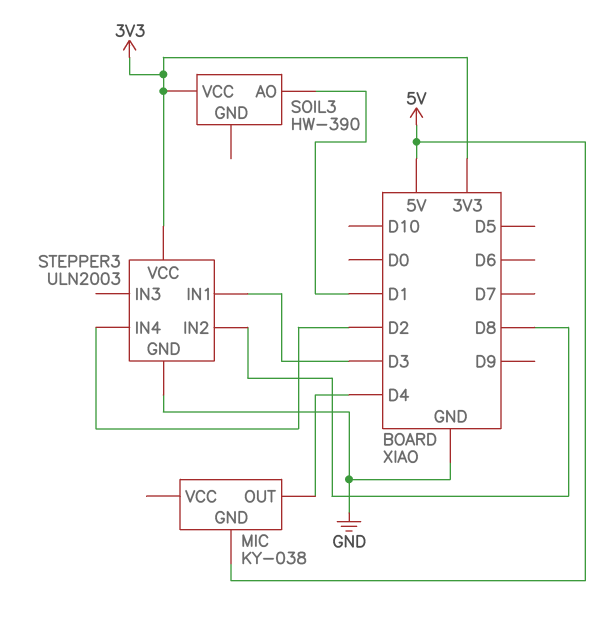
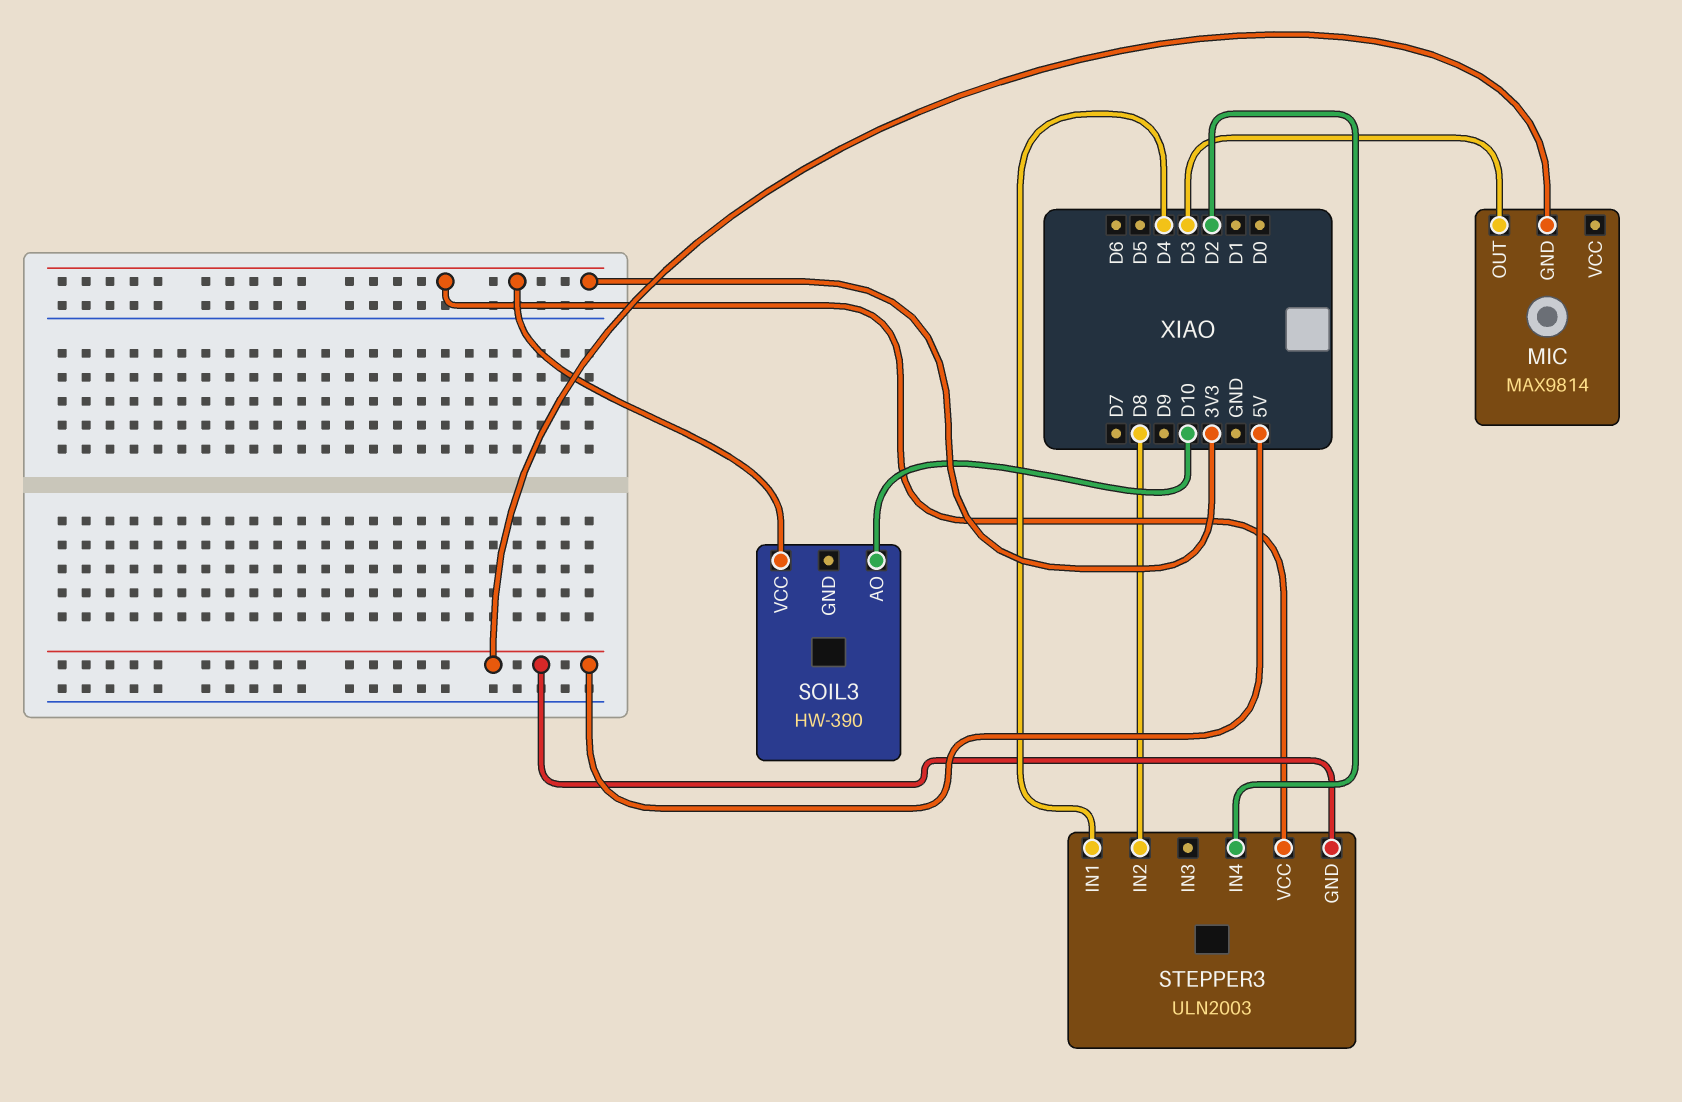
MIC: KY-038 -> MAX9814
MIC pin OUT: D4 -> D3
SOIL3 pin AO: D1 -> D10
STEPPER3 pin GND: GND -> 5V
STEPPER3 pin IN1: D3 -> D4

